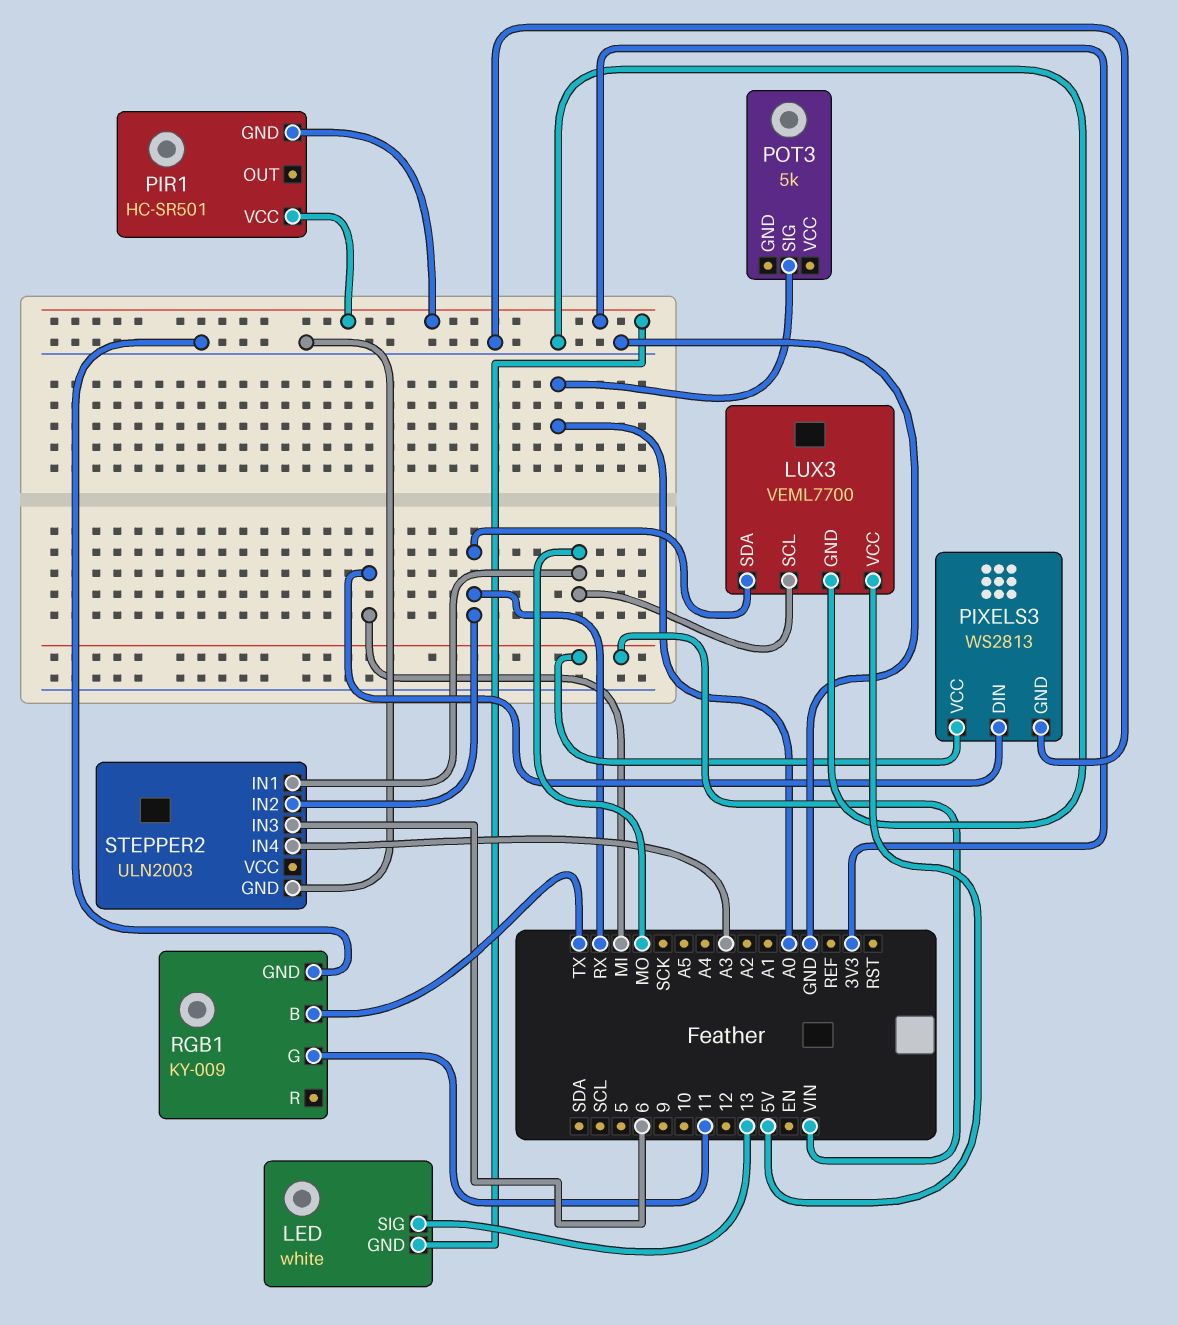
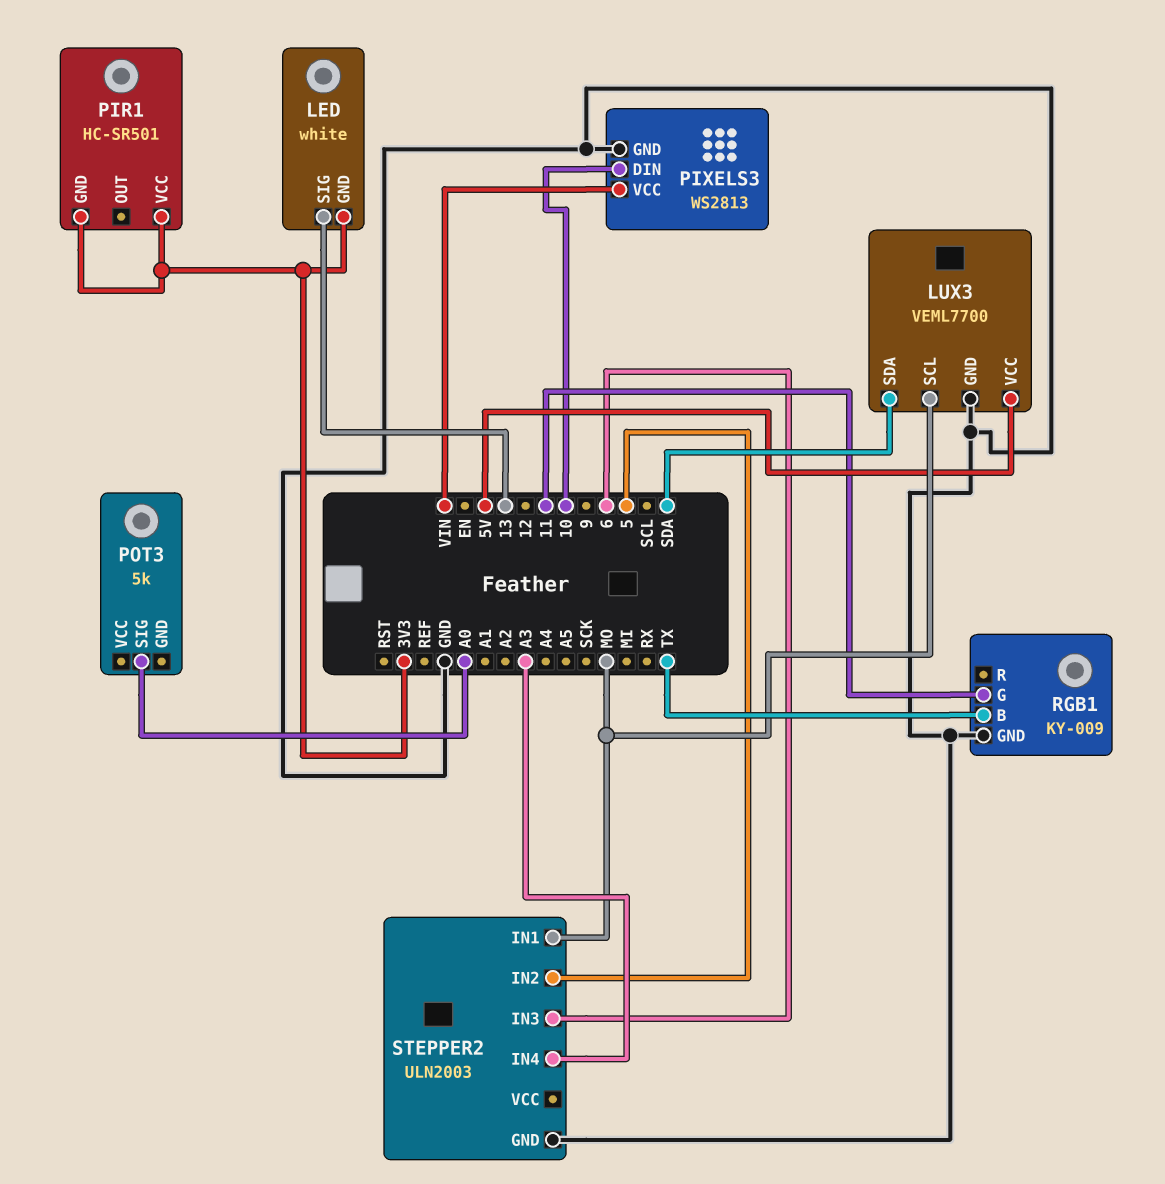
LUX3 pin SDA: RX -> SDA
PIXELS3 pin DIN: MI -> 10
STEPPER2 pin IN2: RX -> 5

